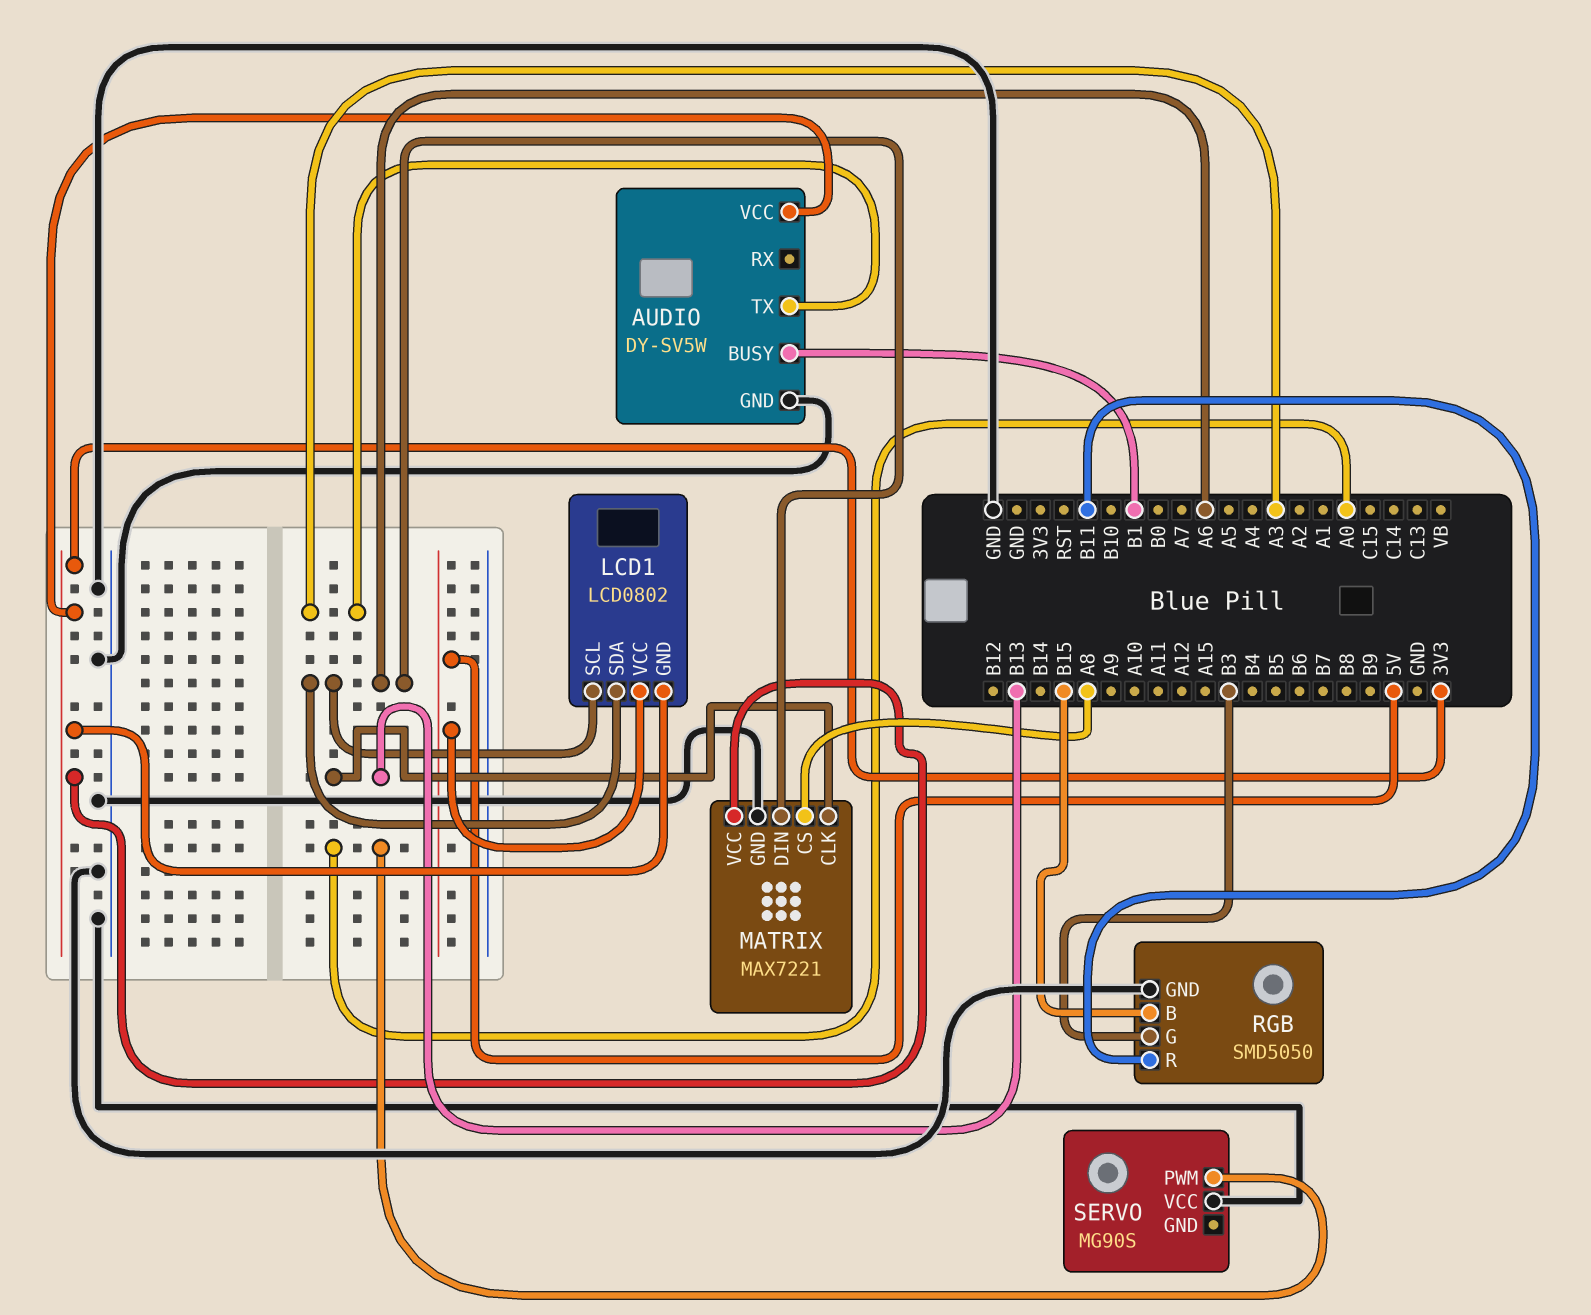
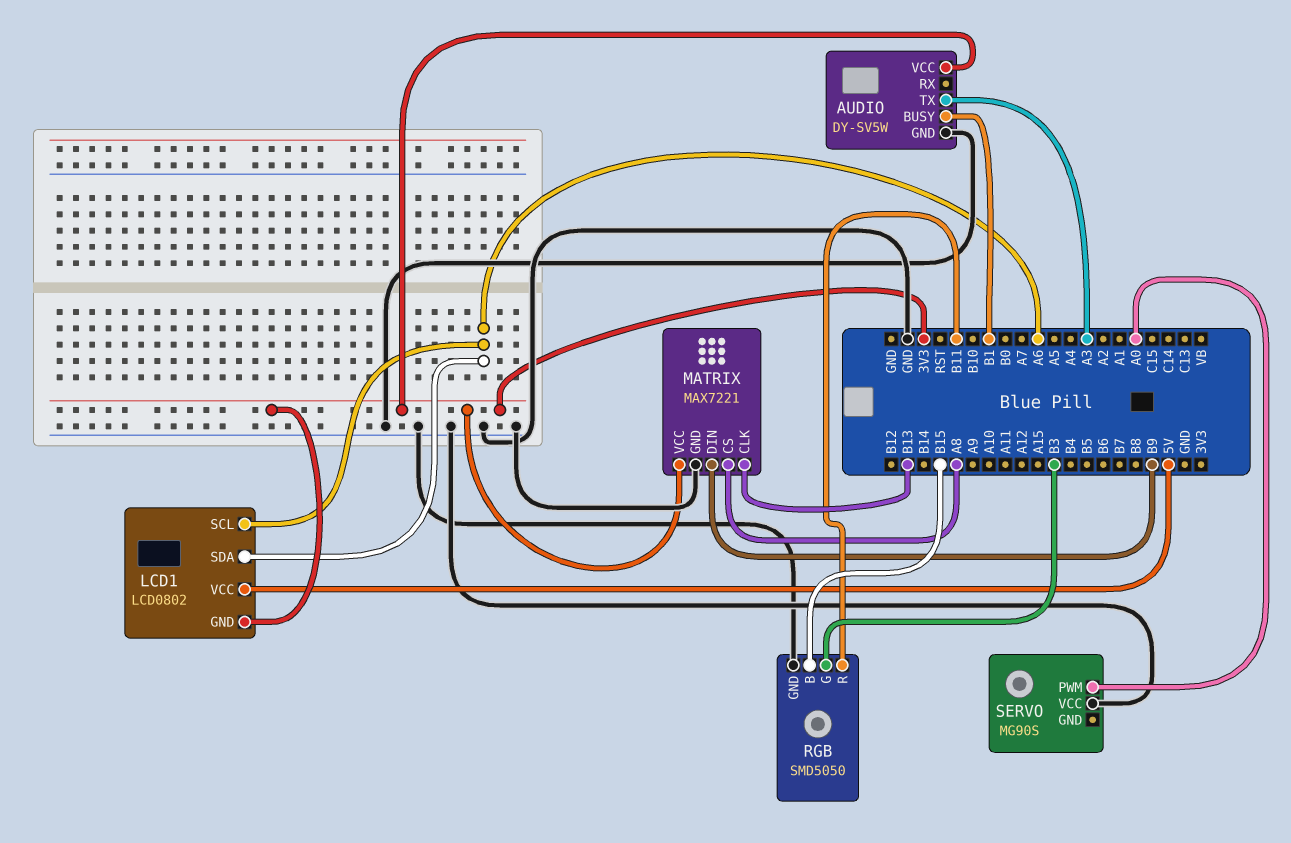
MATRIX pin DIN: A6 -> B9

